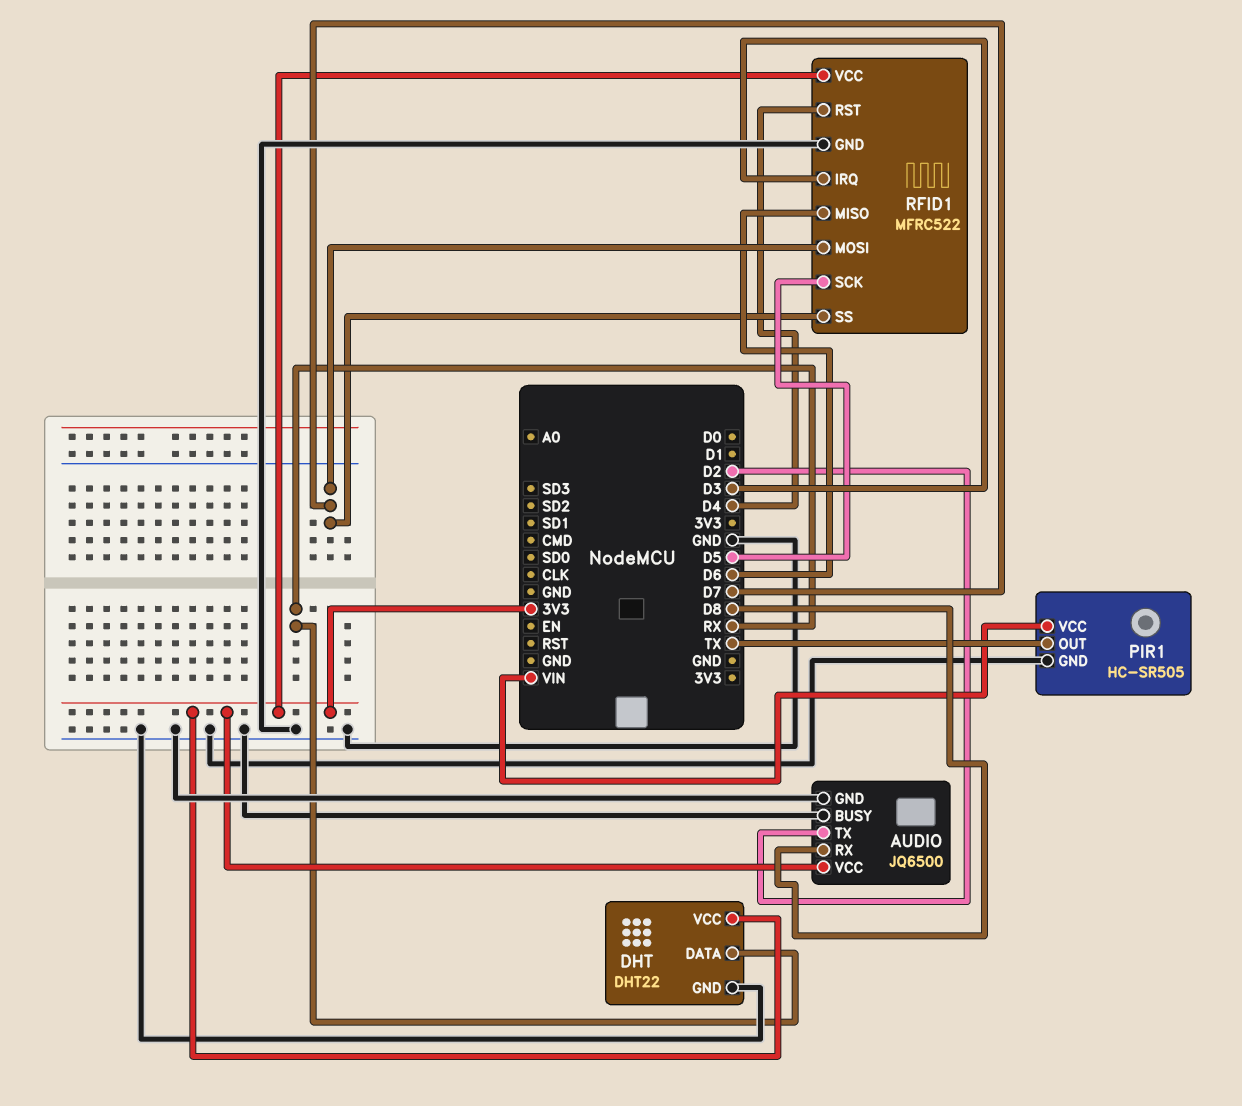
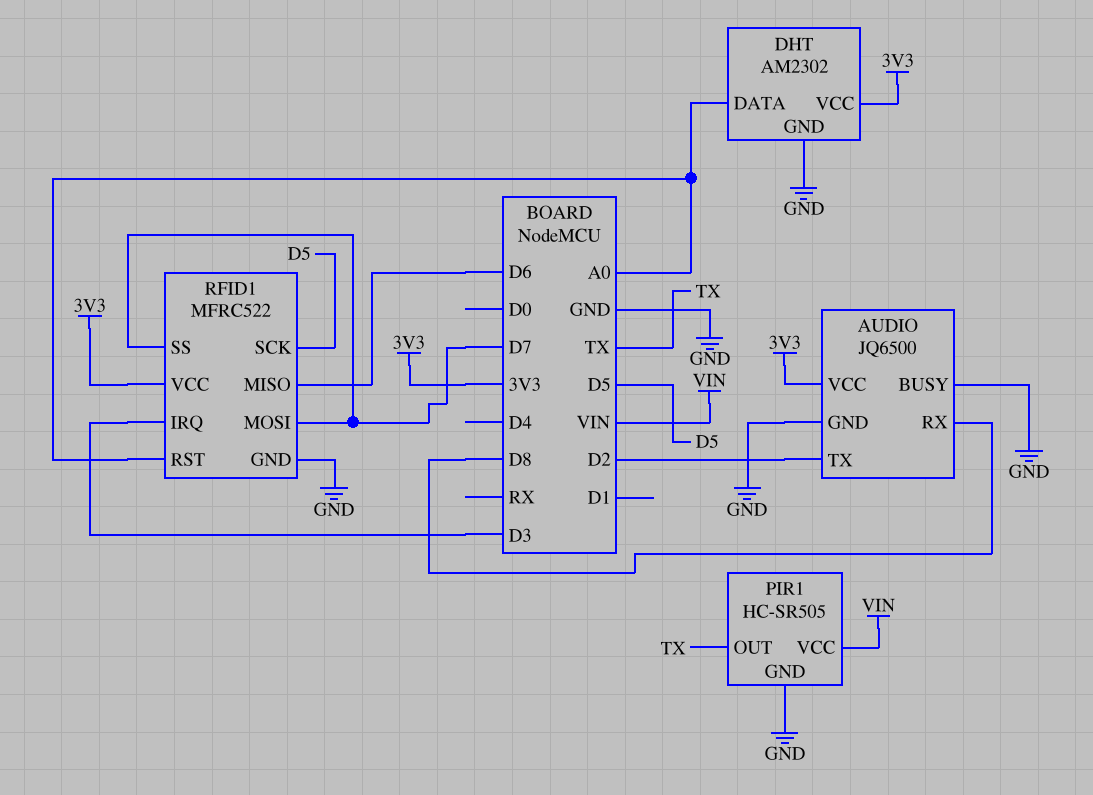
DHT: DHT22 -> AM2302
DHT pin DATA: RX -> A0
RFID1 pin RST: D4 -> A0

